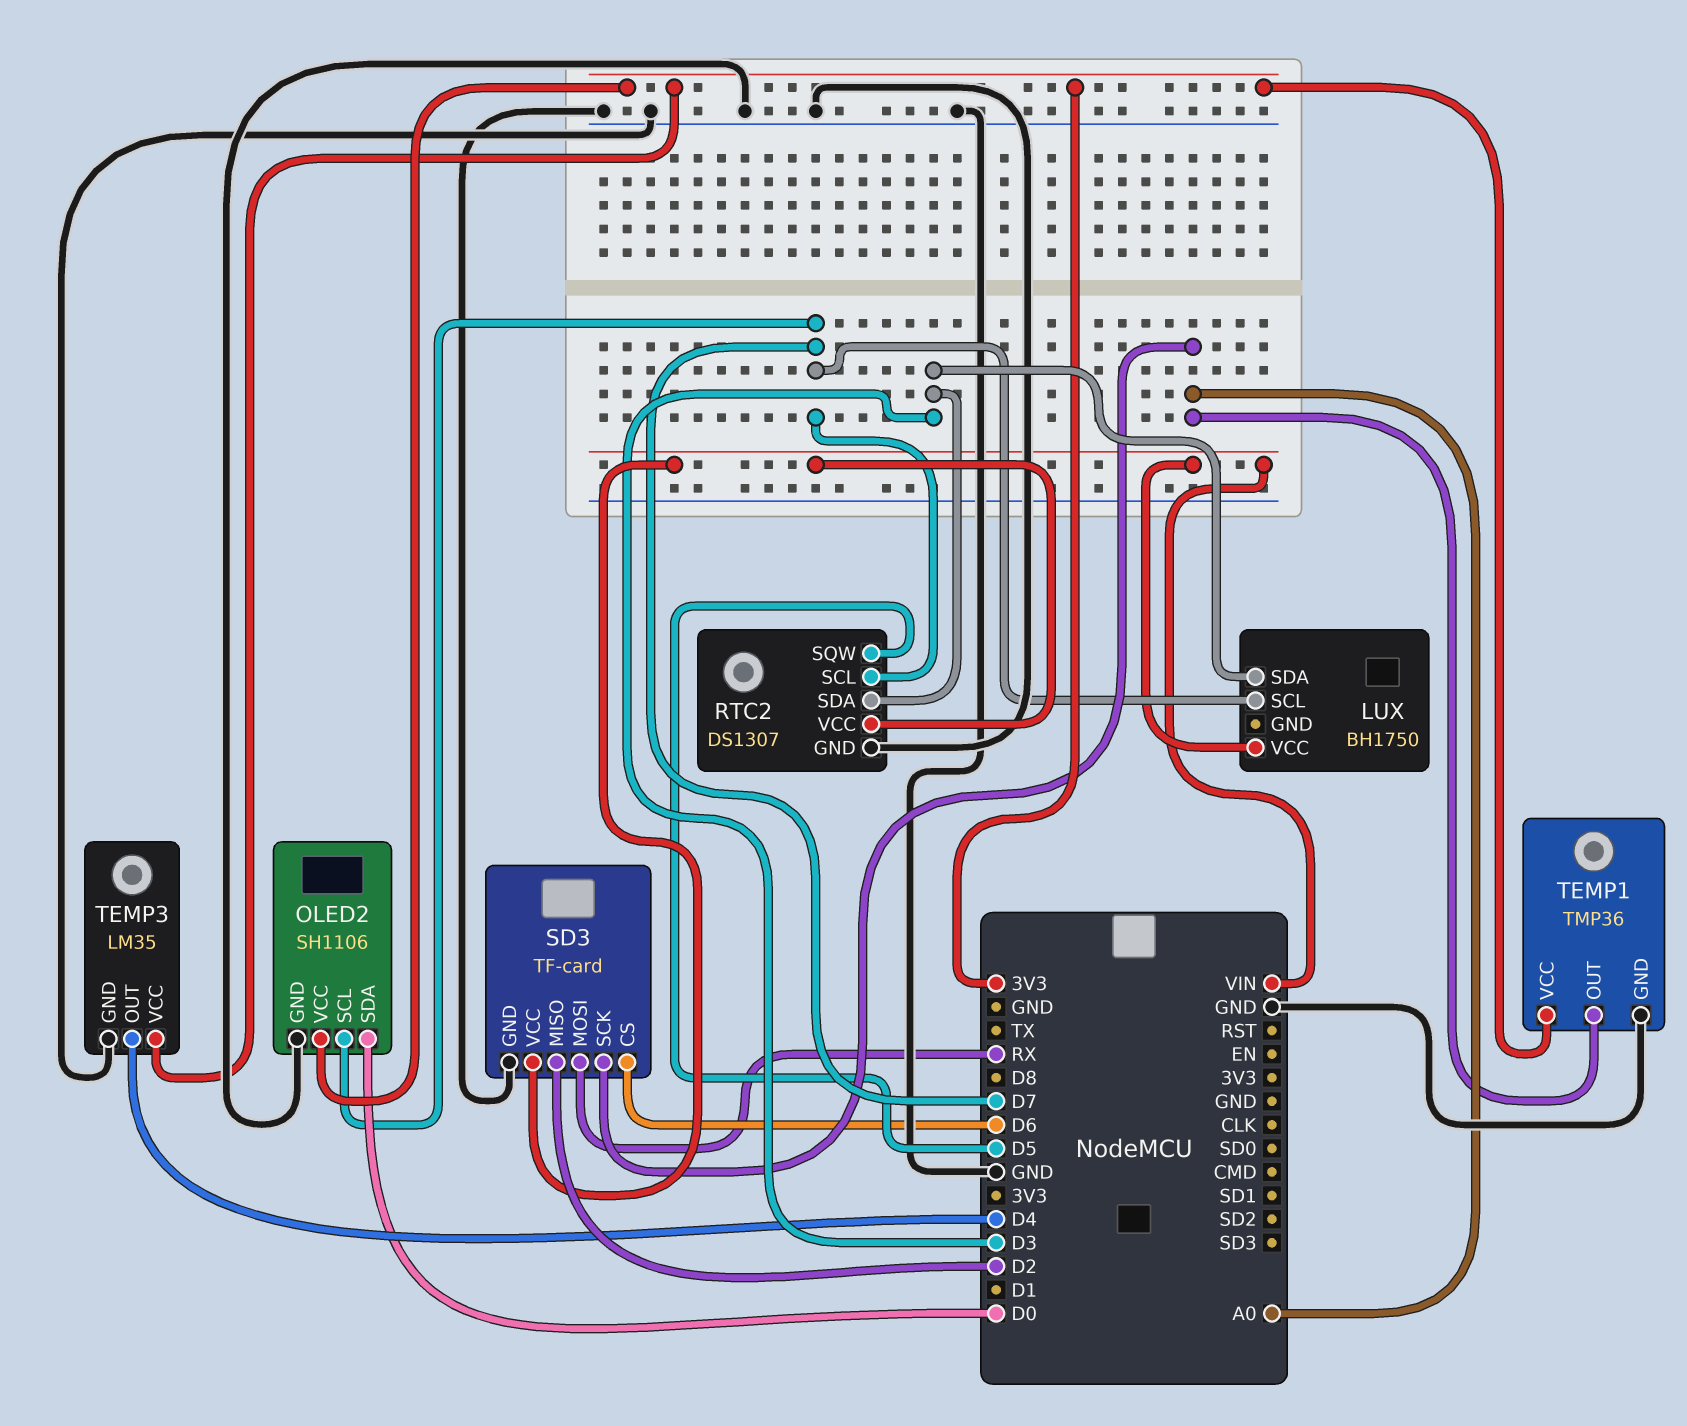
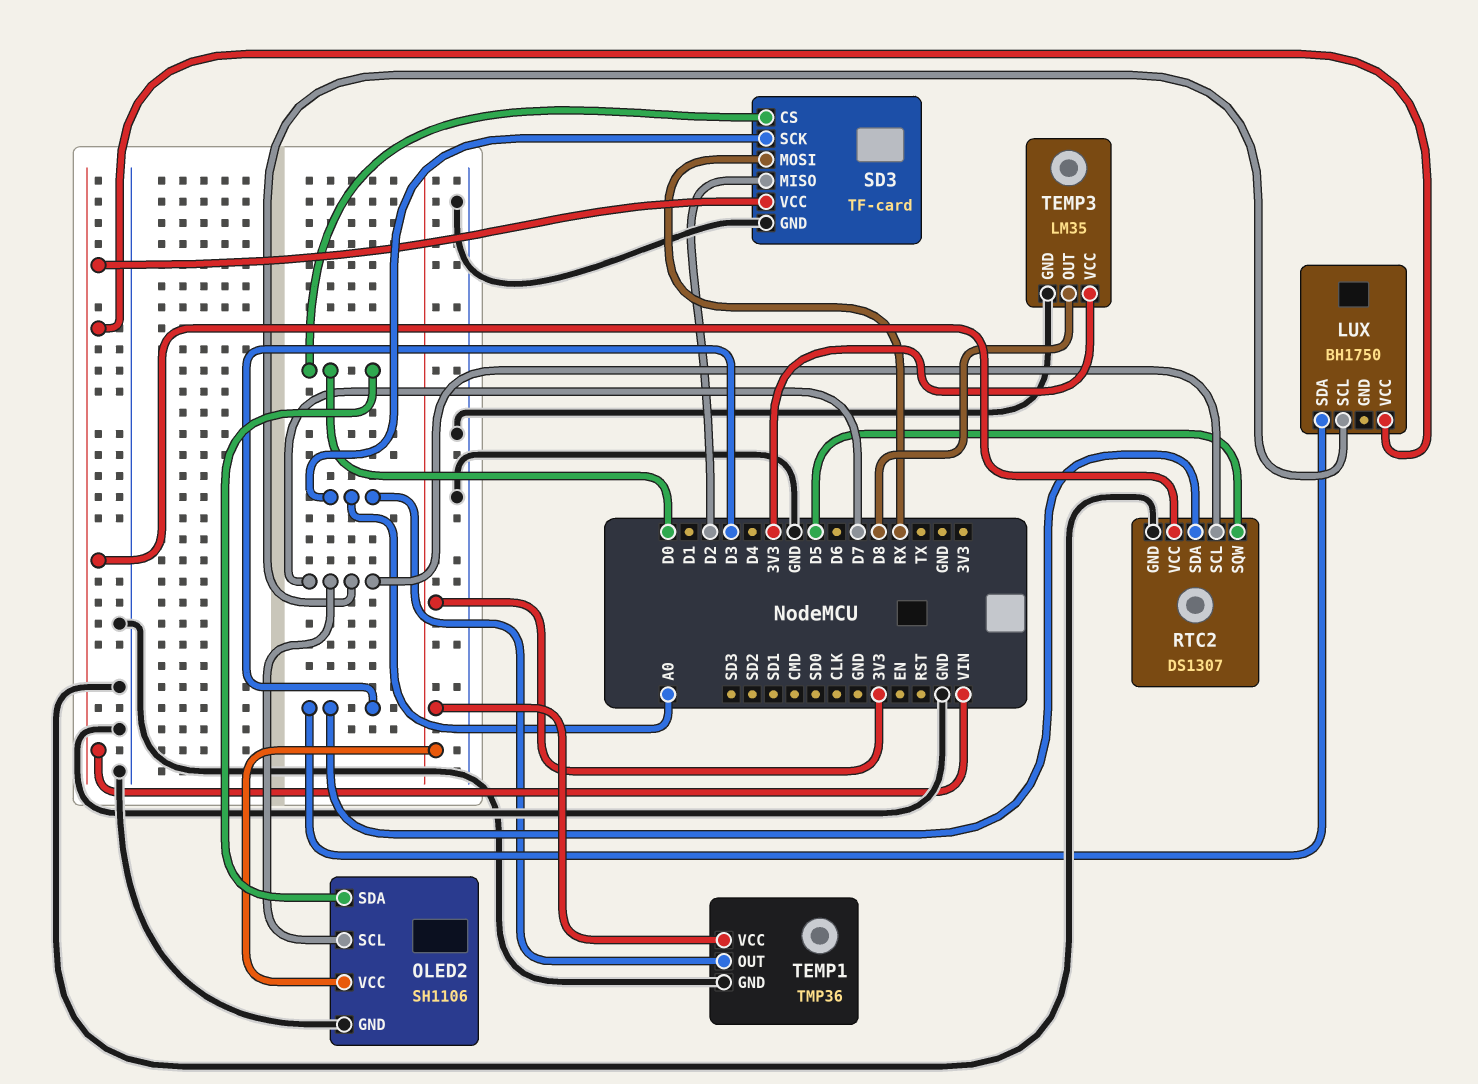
SD3 pin CS: D6 -> D0
TEMP3 pin OUT: D4 -> D8

